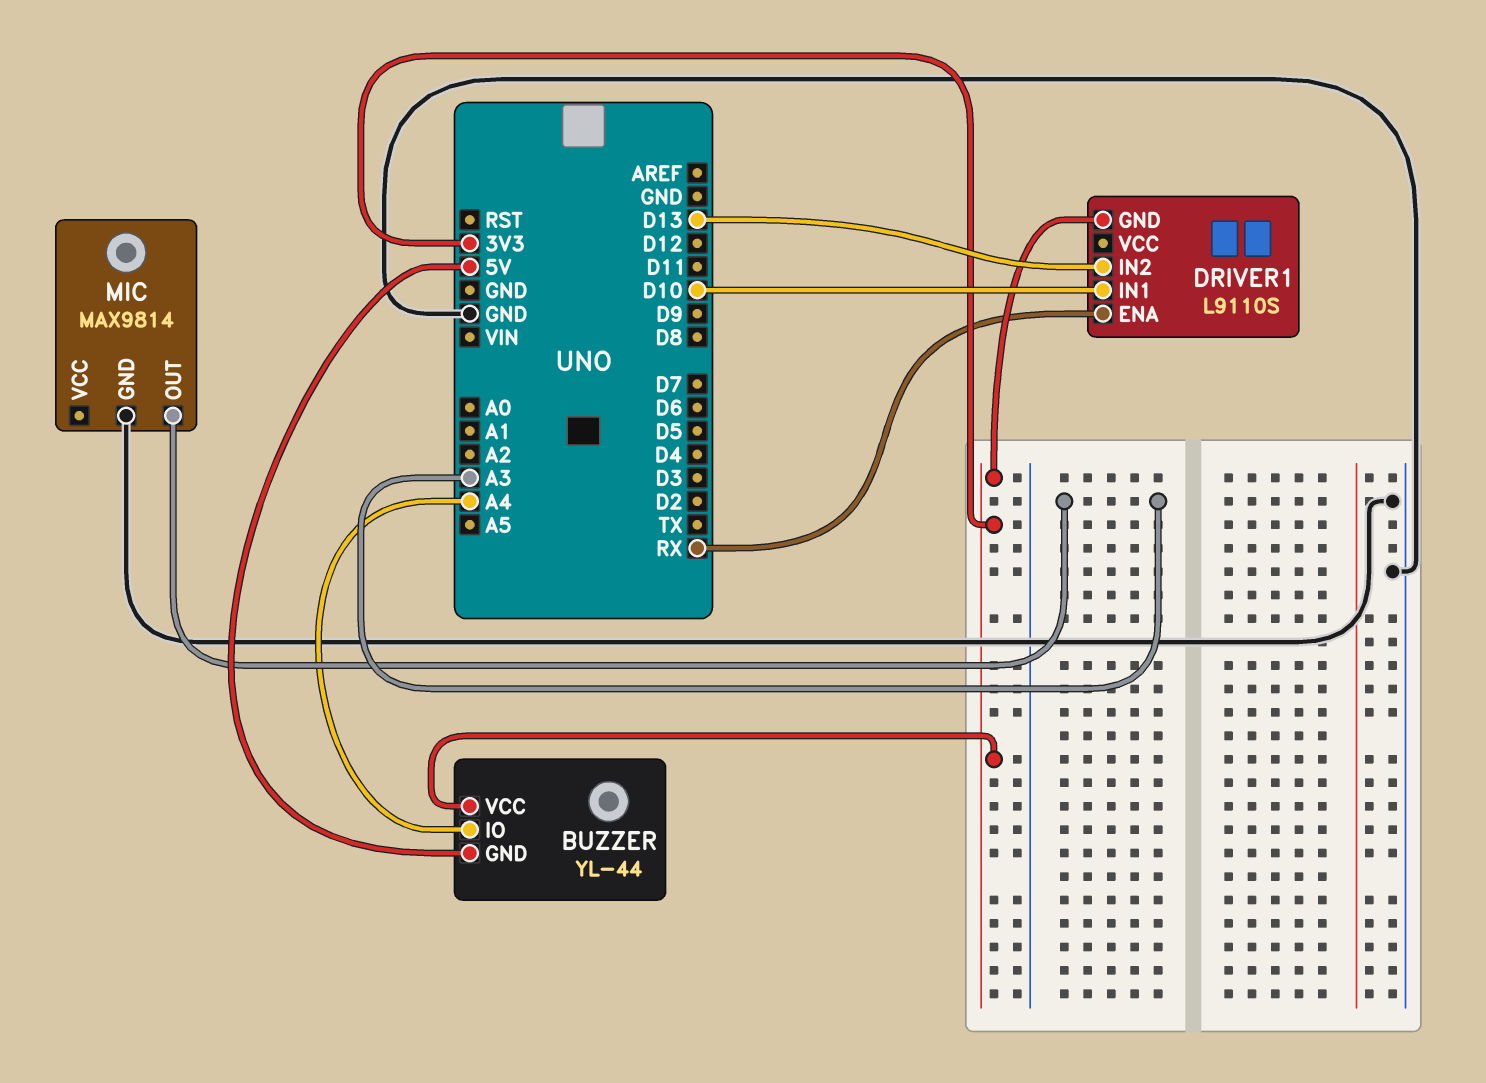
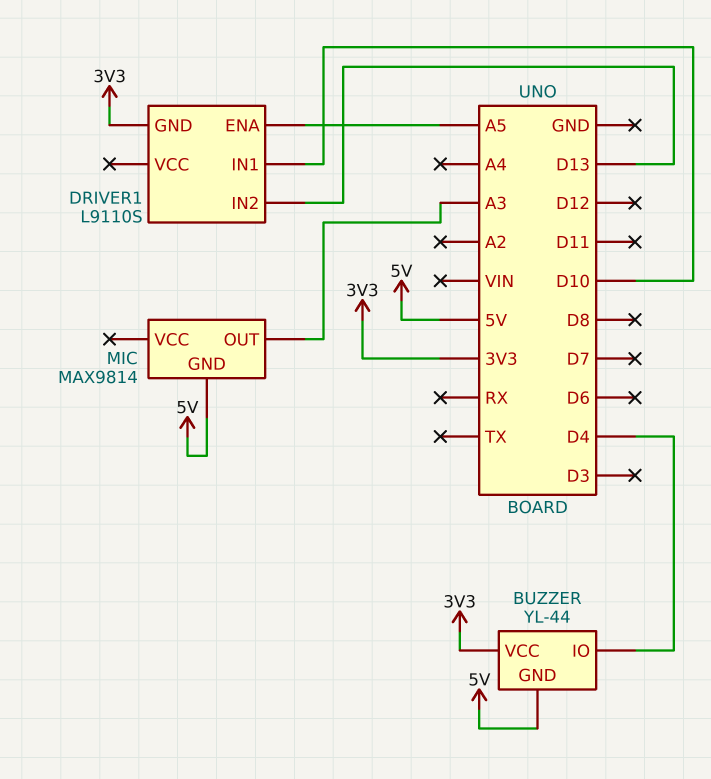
BUZZER pin IO: A4 -> D4
DRIVER1 pin ENA: RX -> A5
MIC pin GND: GND -> 5V

